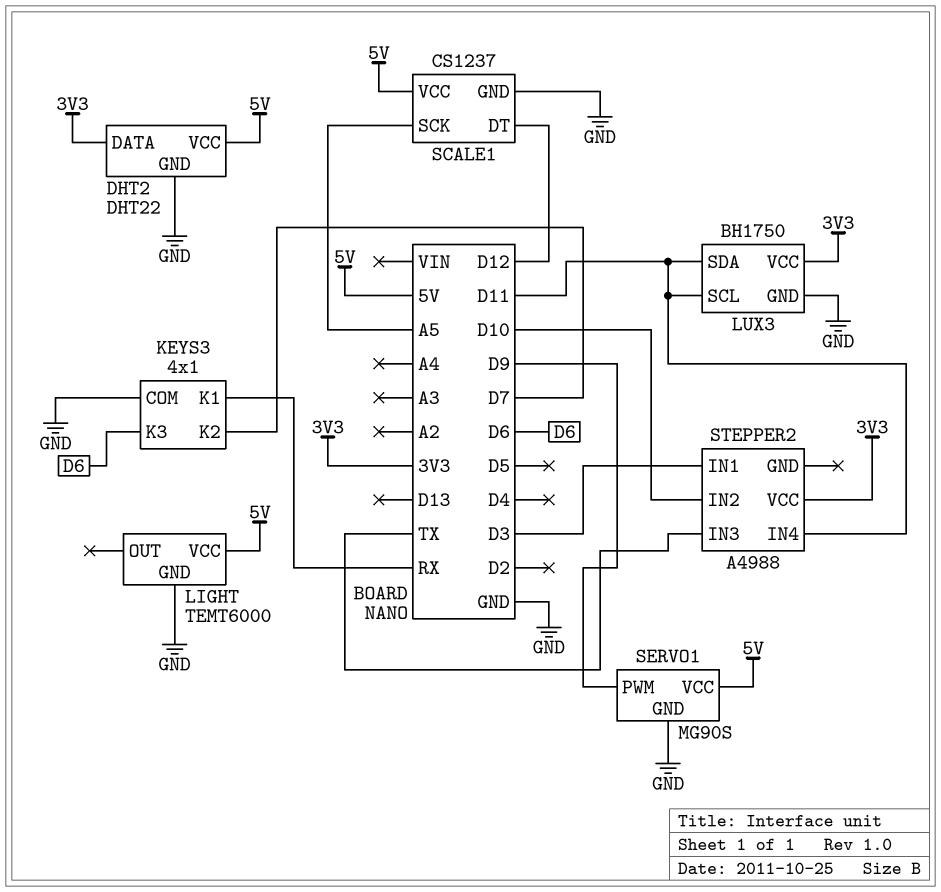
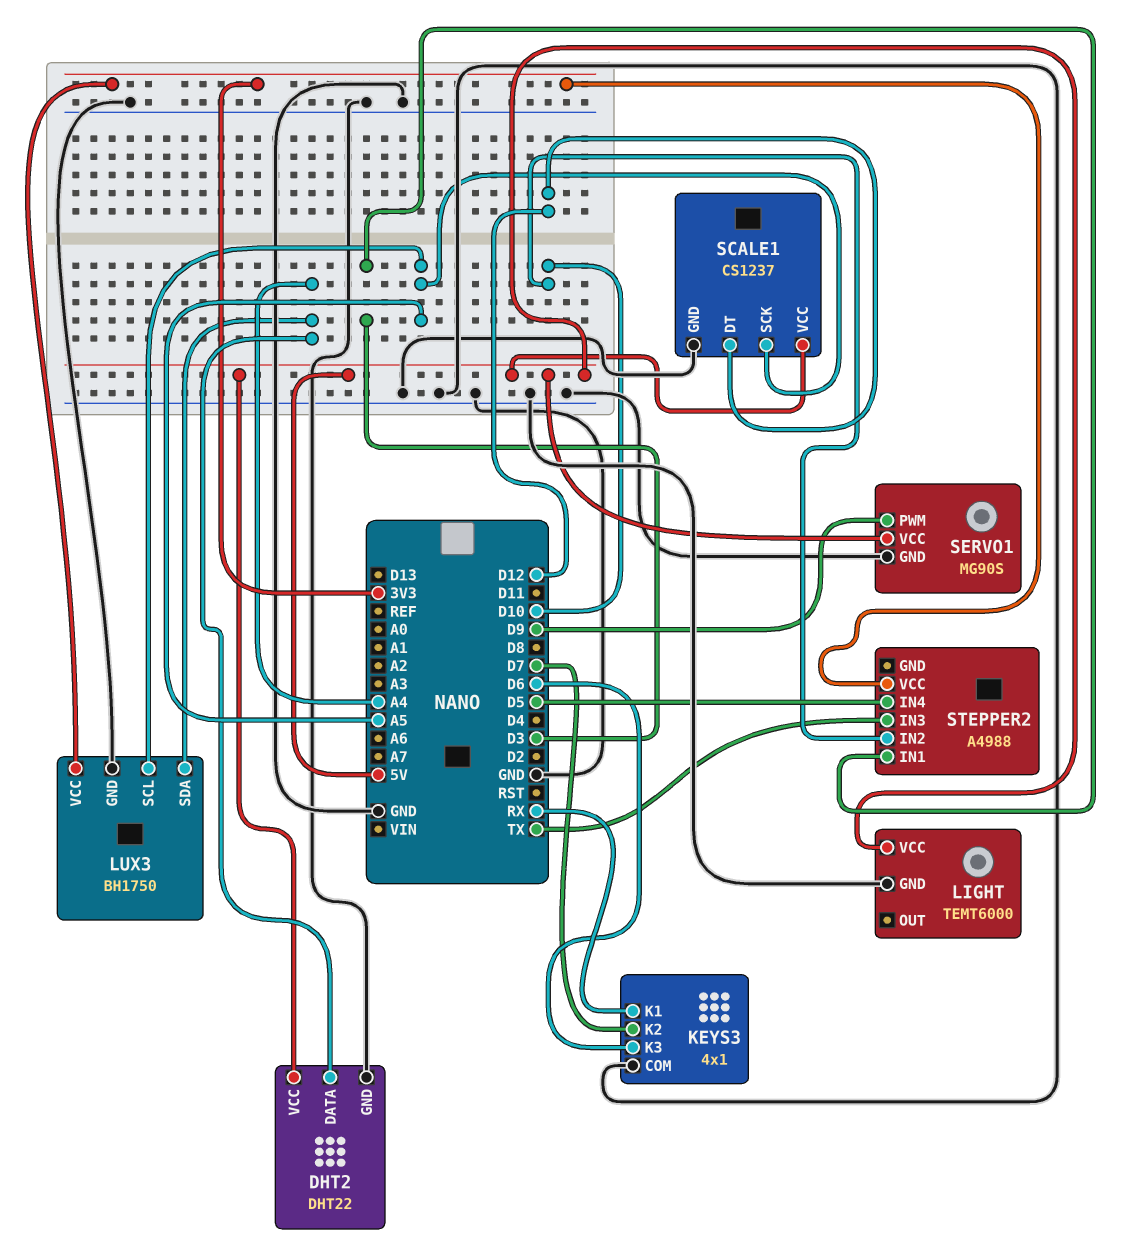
DHT2 pin DATA: 3V3 -> A4
LUX3 pin SCL: D11 -> A5
LUX3 pin SDA: D11 -> A4
STEPPER2 pin IN4: D11 -> D5

